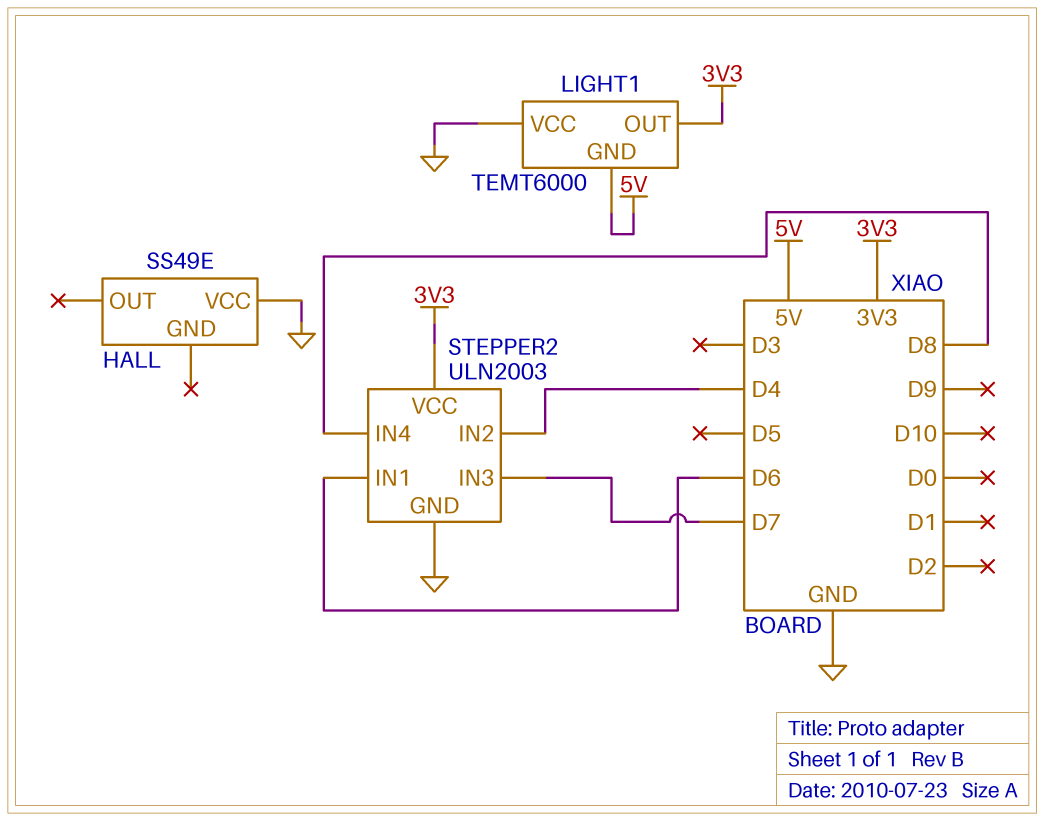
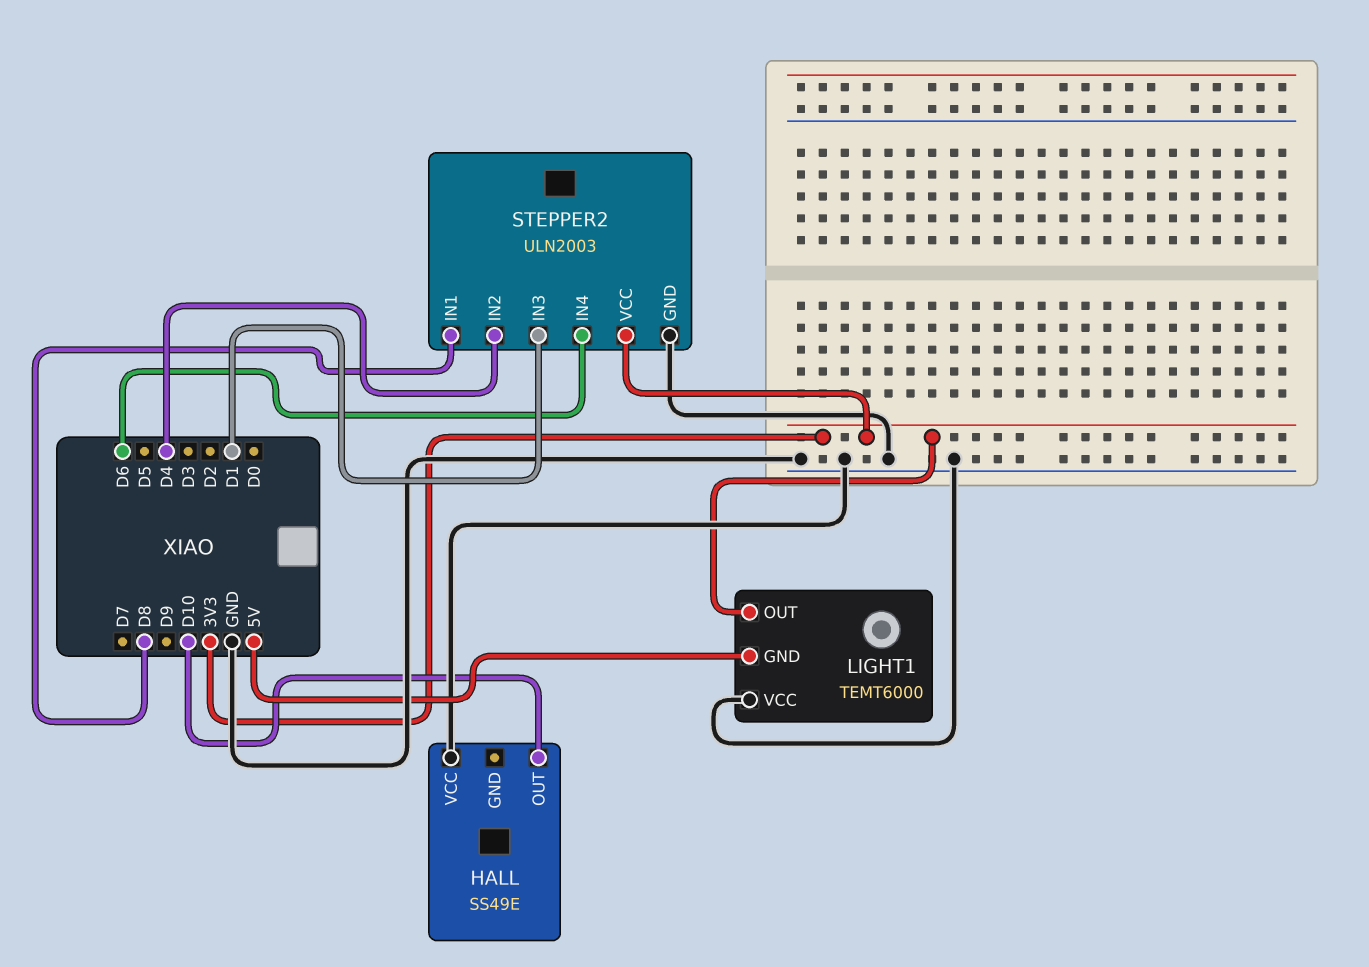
HALL pin OUT: none -> D10
STEPPER2 pin IN1: D6 -> D8
STEPPER2 pin IN3: D7 -> D1
STEPPER2 pin IN4: D8 -> D6

